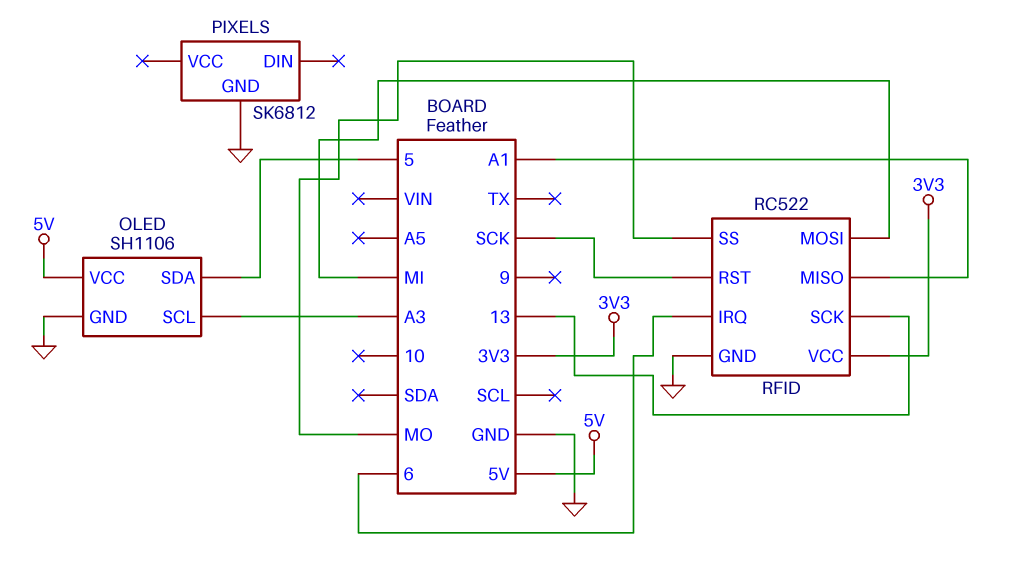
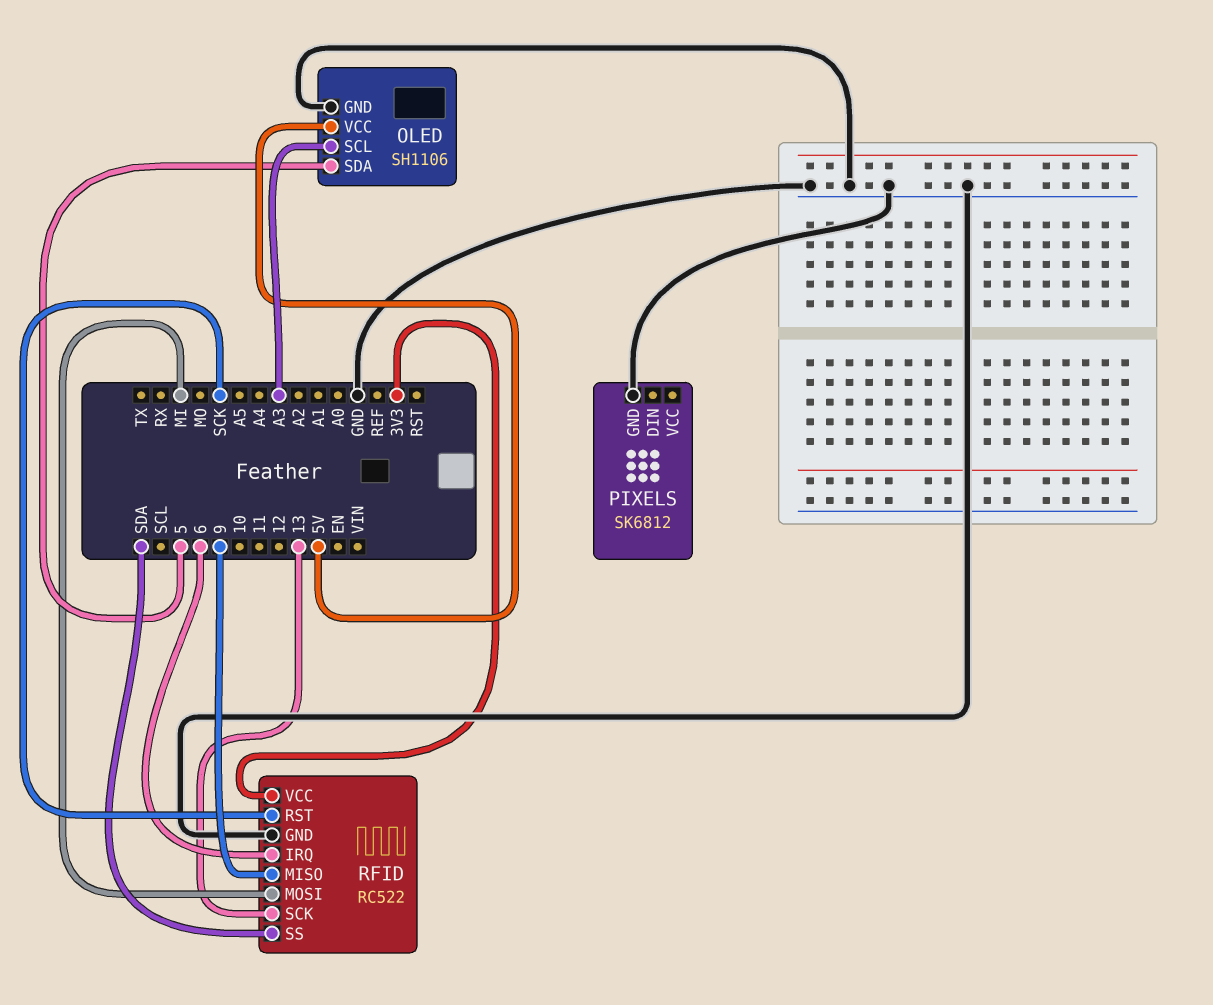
RFID pin MISO: A1 -> 9
RFID pin SS: MO -> SDA

